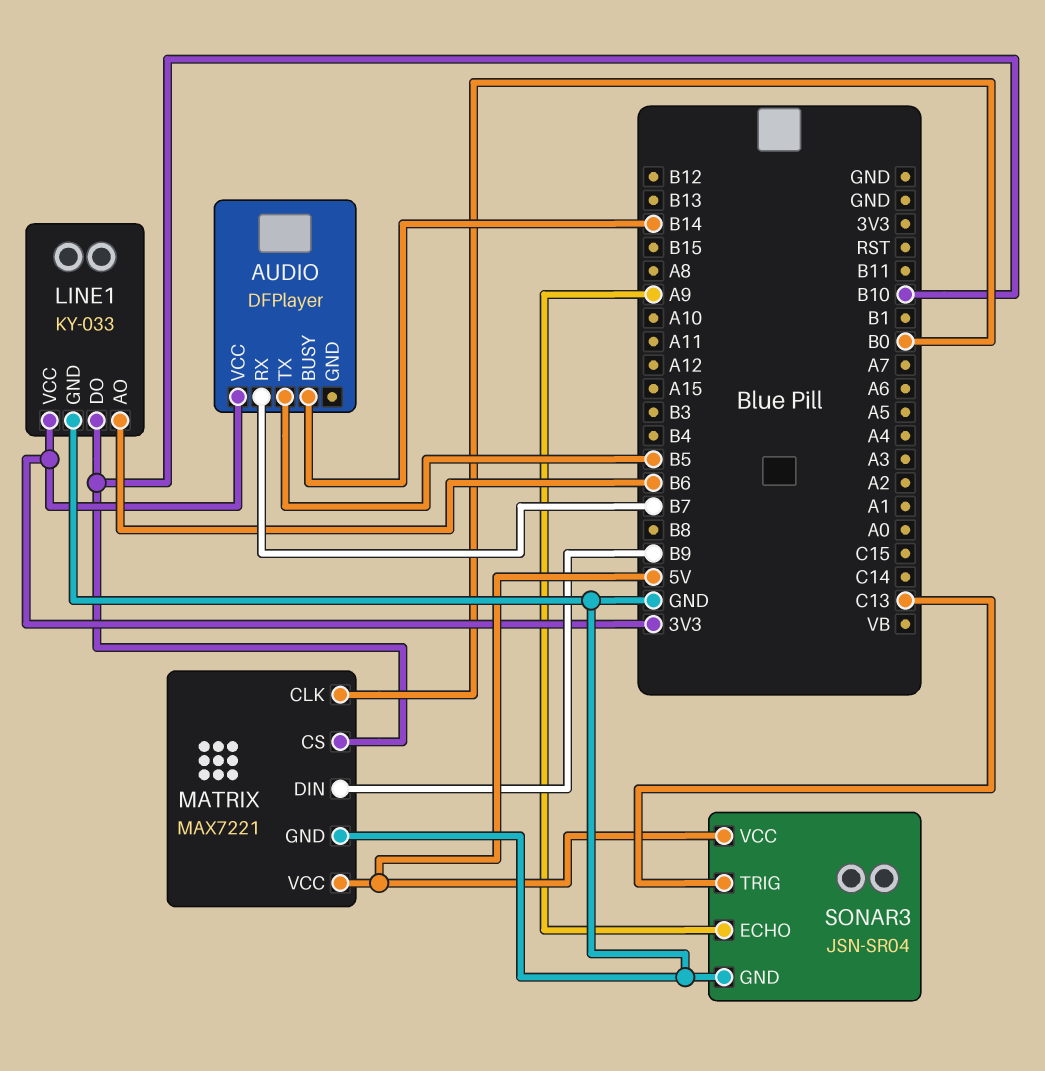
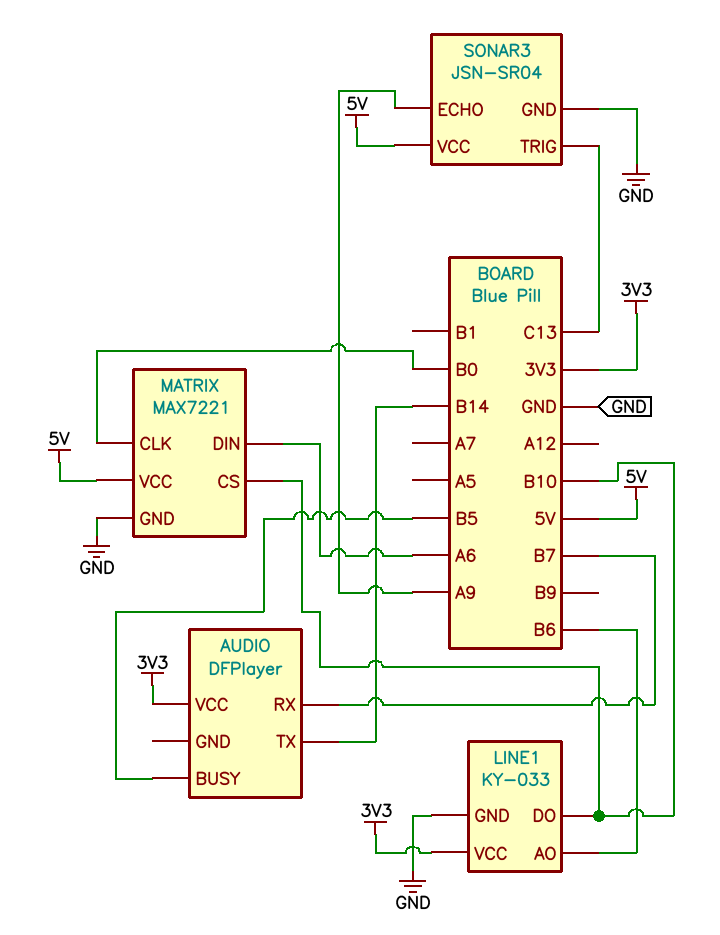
AUDIO pin BUSY: B14 -> B5
AUDIO pin TX: B5 -> B14
MATRIX pin DIN: B9 -> A6

